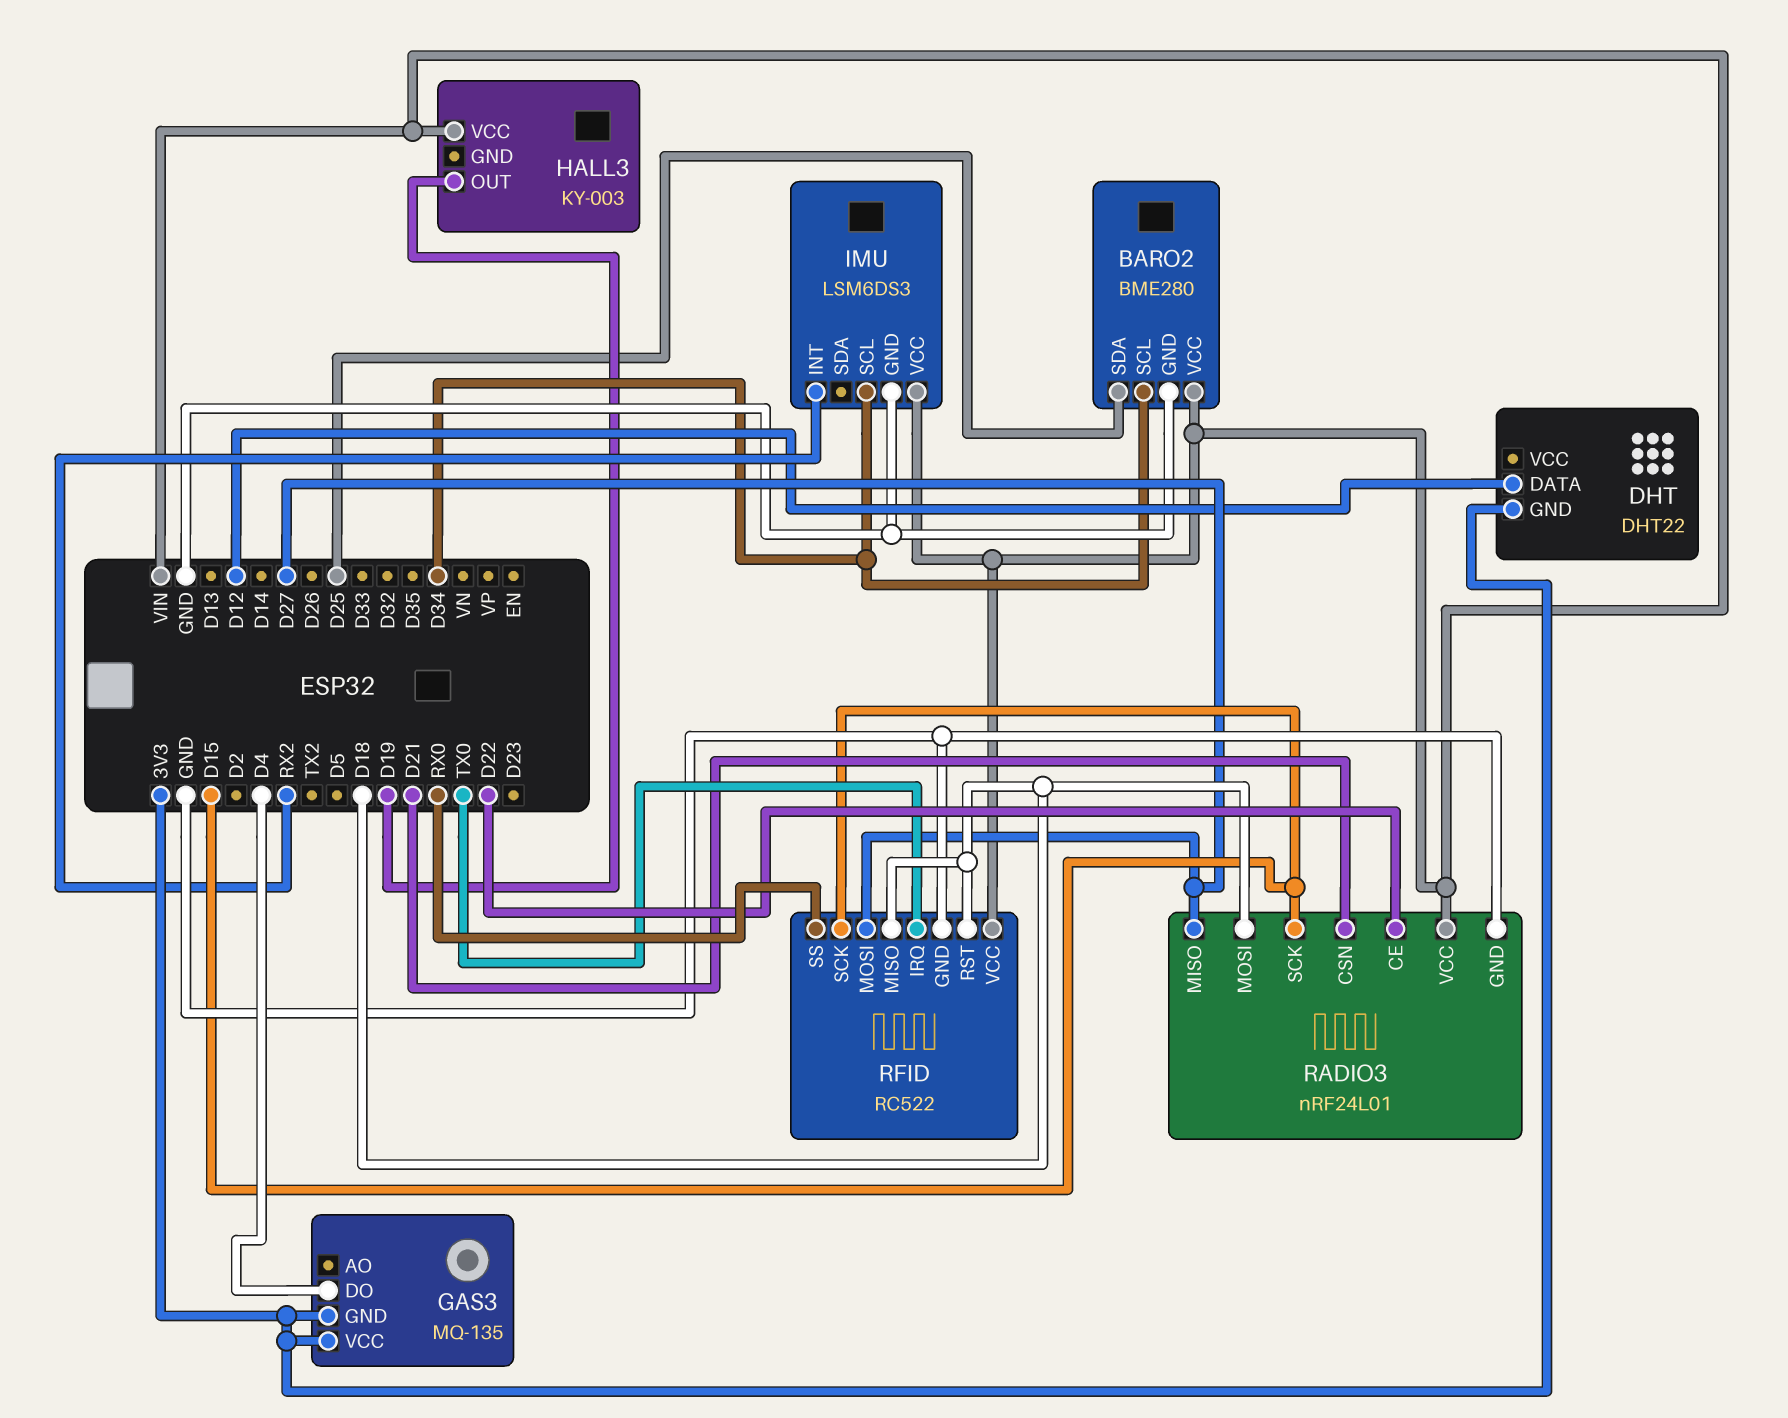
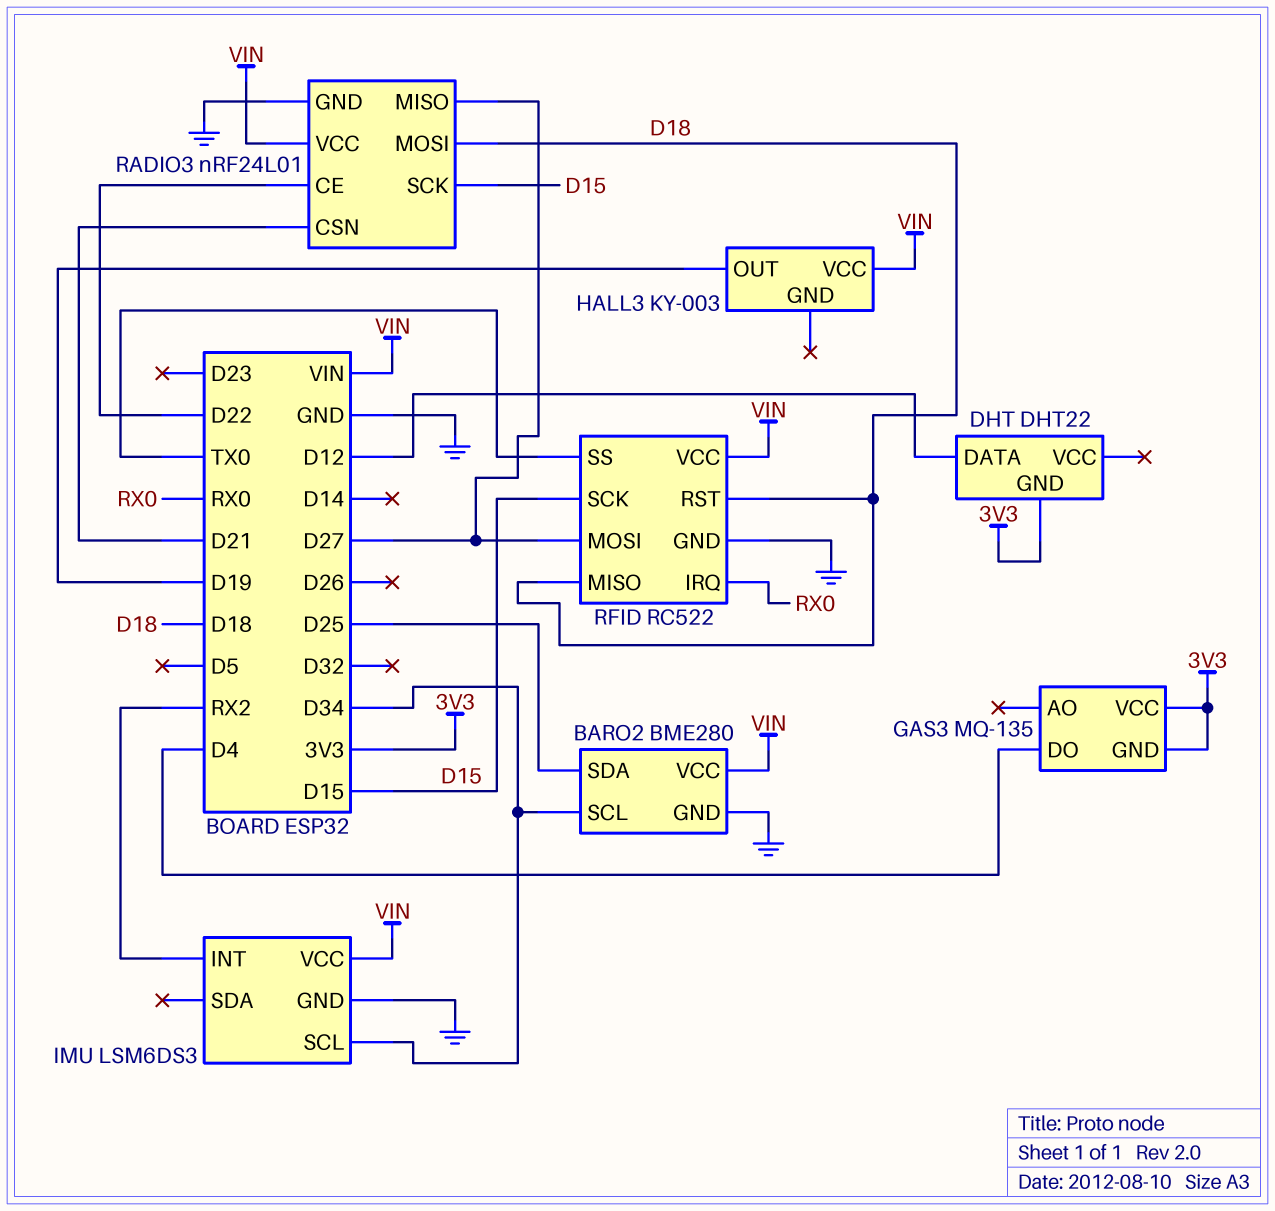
RFID pin IRQ: TX0 -> RX0
RFID pin SS: RX0 -> TX0

